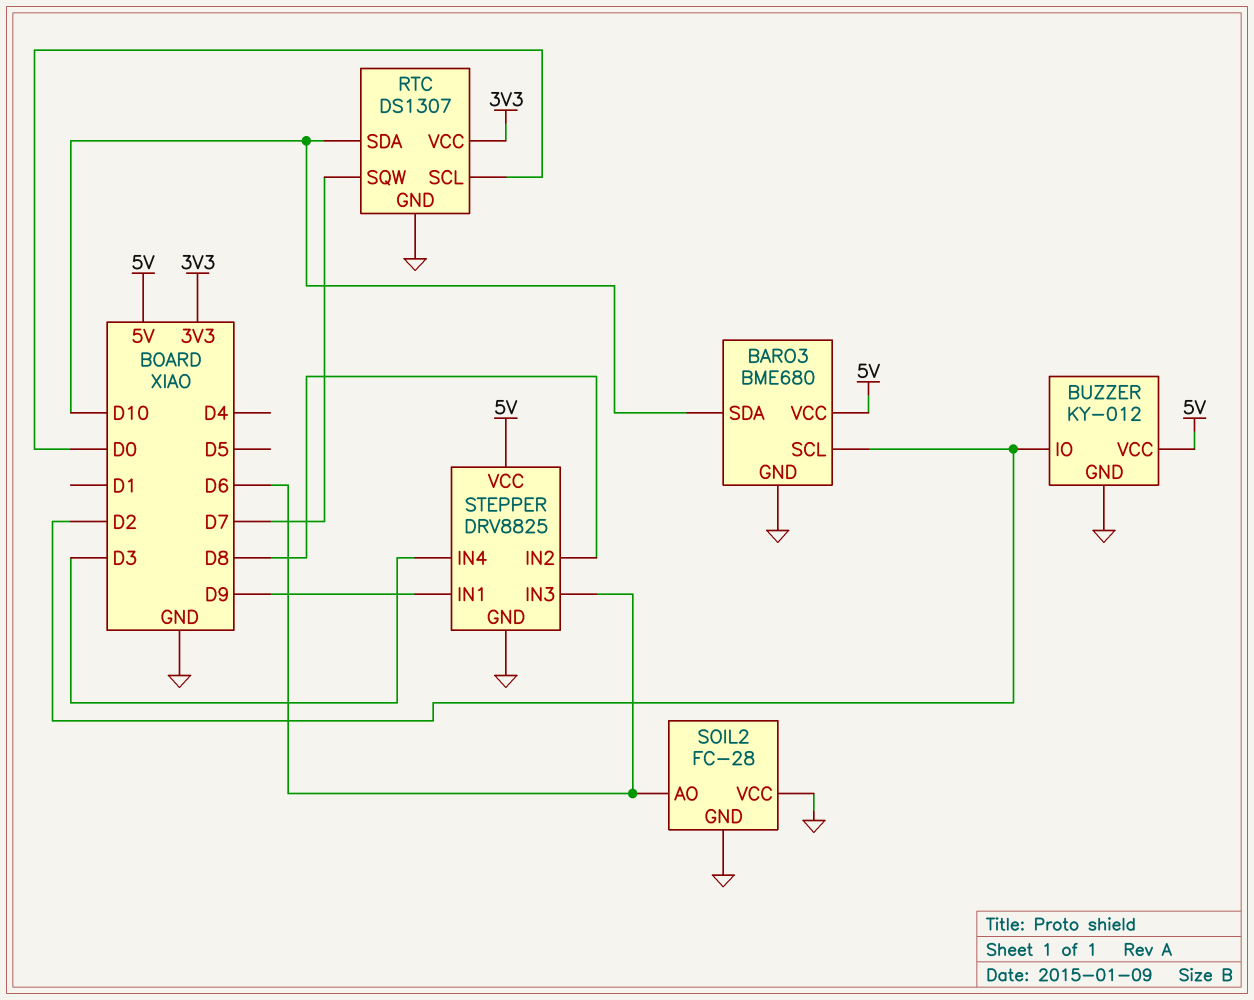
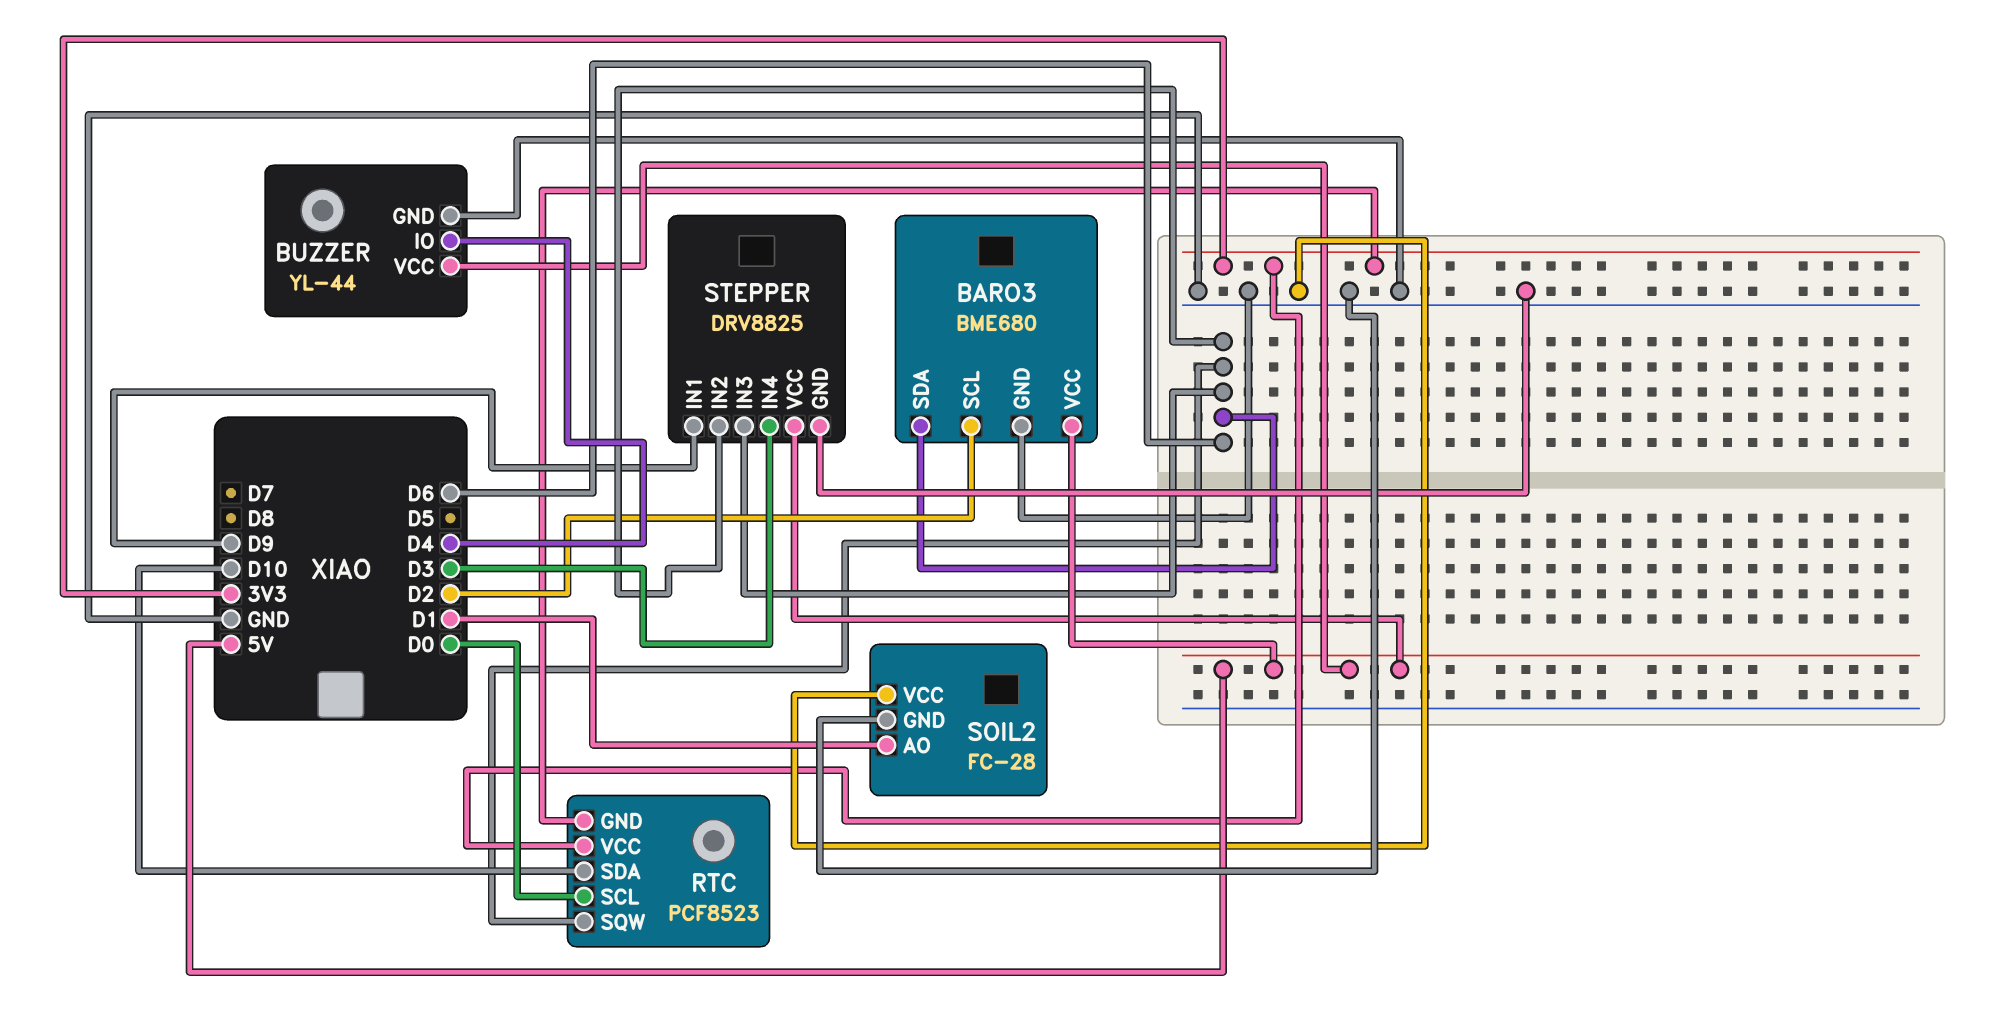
BARO3 pin SDA: D10 -> D6
BUZZER: KY-012 -> YL-44
BUZZER pin IO: D2 -> D4
RTC: DS1307 -> PCF8523
RTC pin GND: GND -> 3V3
RTC pin SQW: D7 -> D6
SOIL2 pin AO: D6 -> D1
STEPPER pin IN2: D8 -> D6

